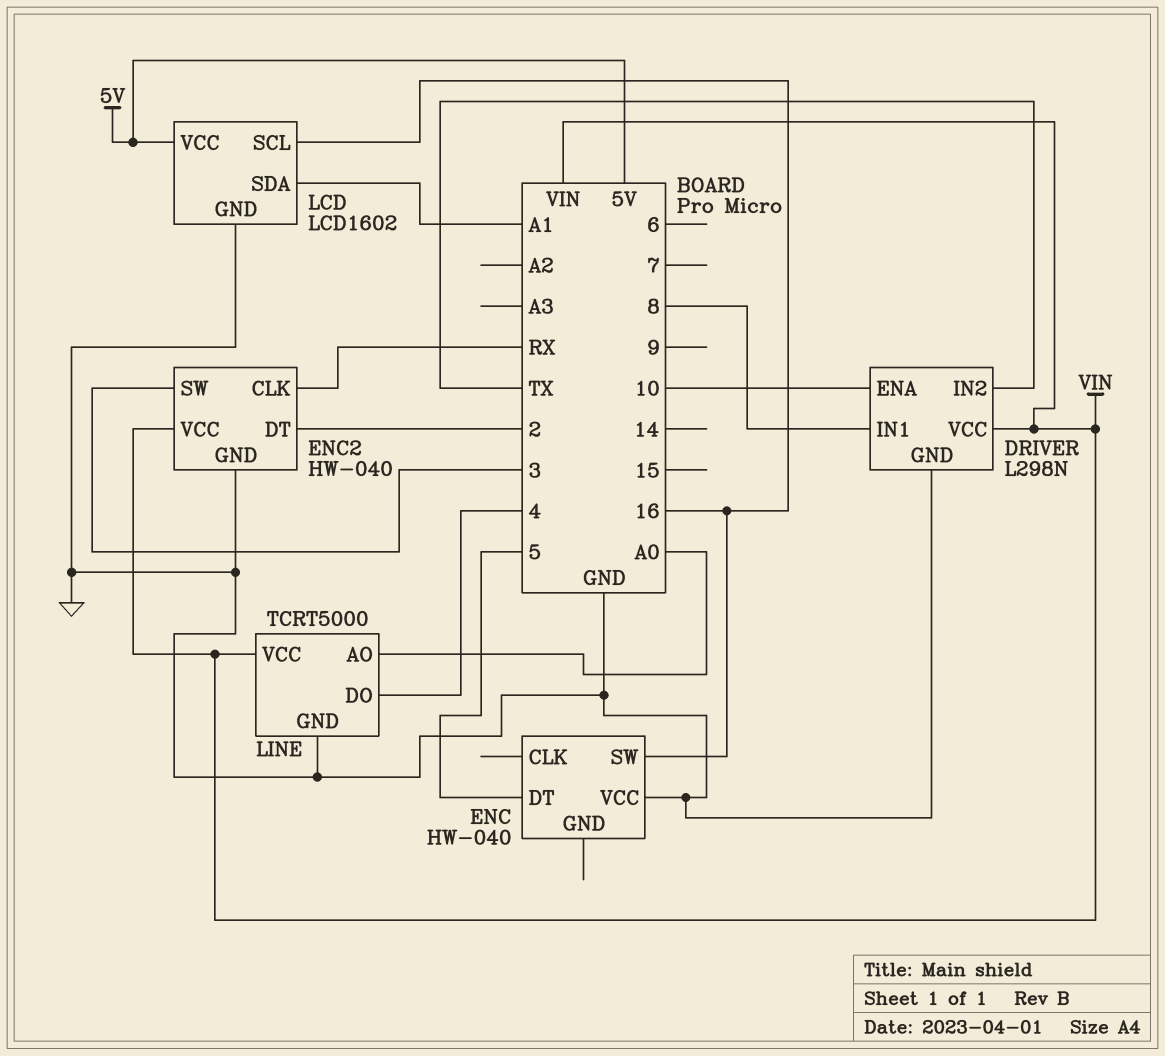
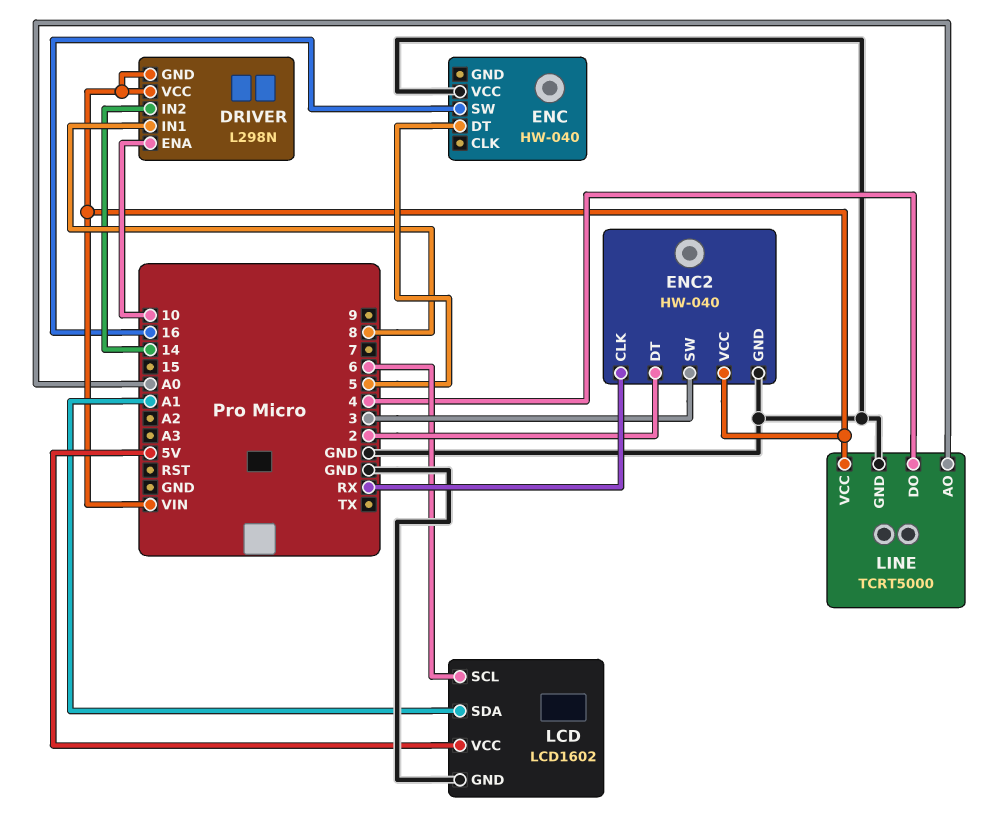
DRIVER pin GND: GND -> VIN
DRIVER pin IN2: TX -> 14
LCD pin SCL: 16 -> 6

